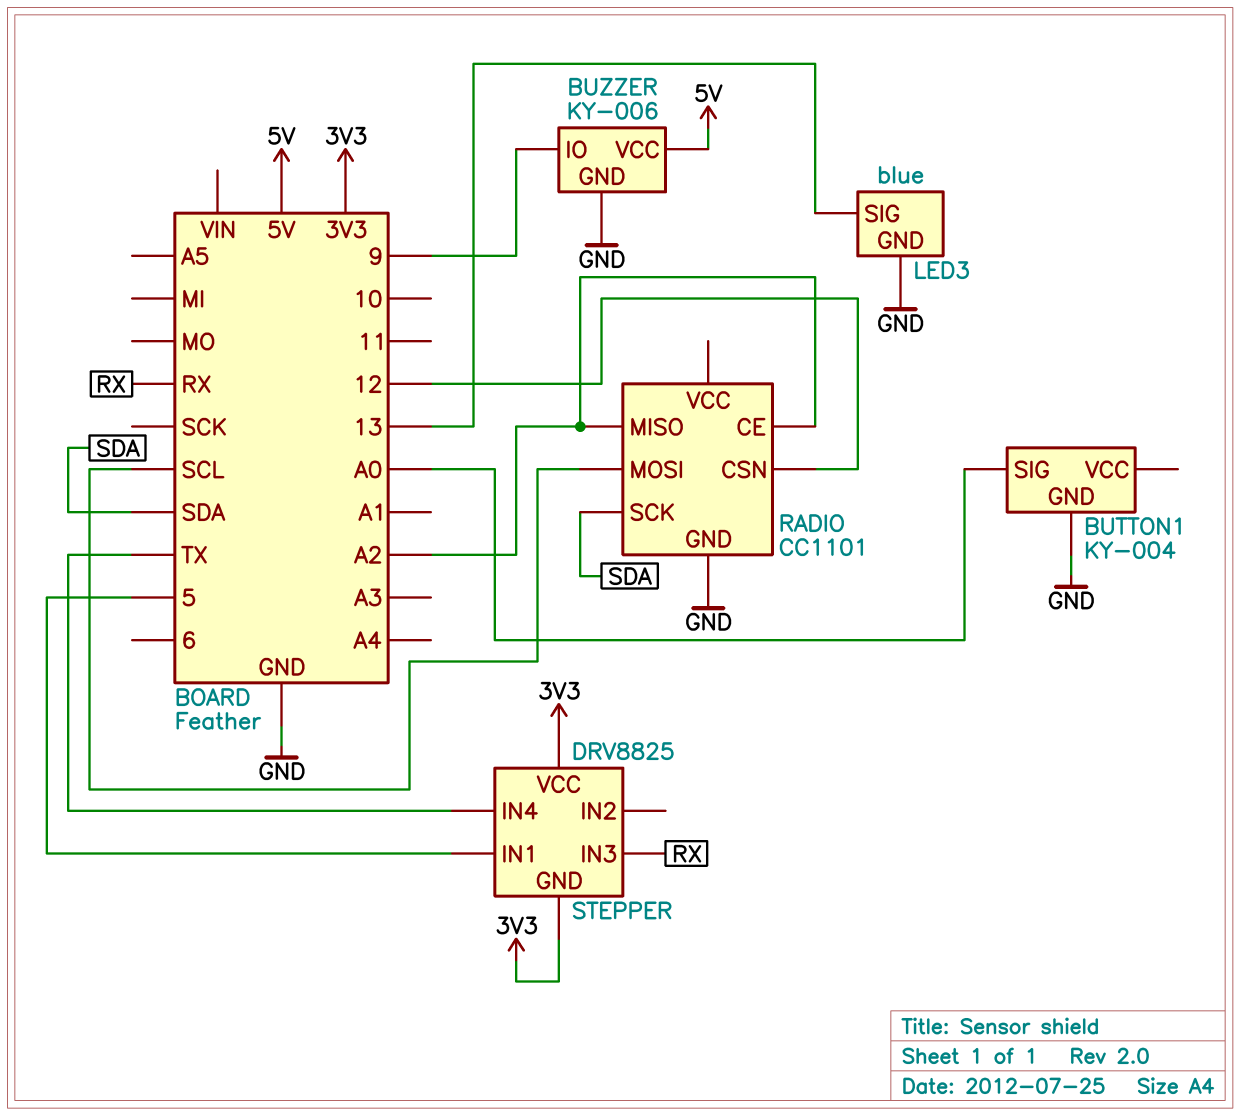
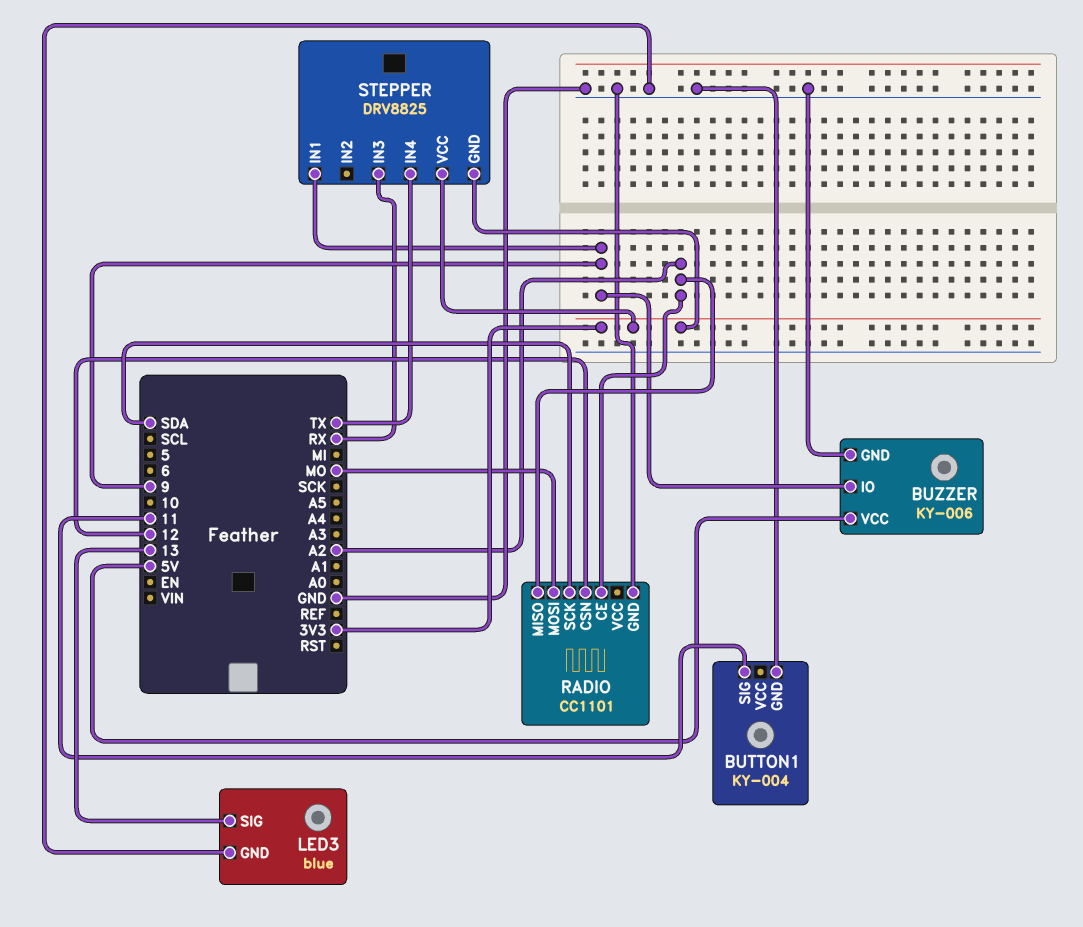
BUTTON1 pin SIG: A0 -> 11
RADIO pin MOSI: SCL -> MO
STEPPER pin IN1: 5 -> 9

